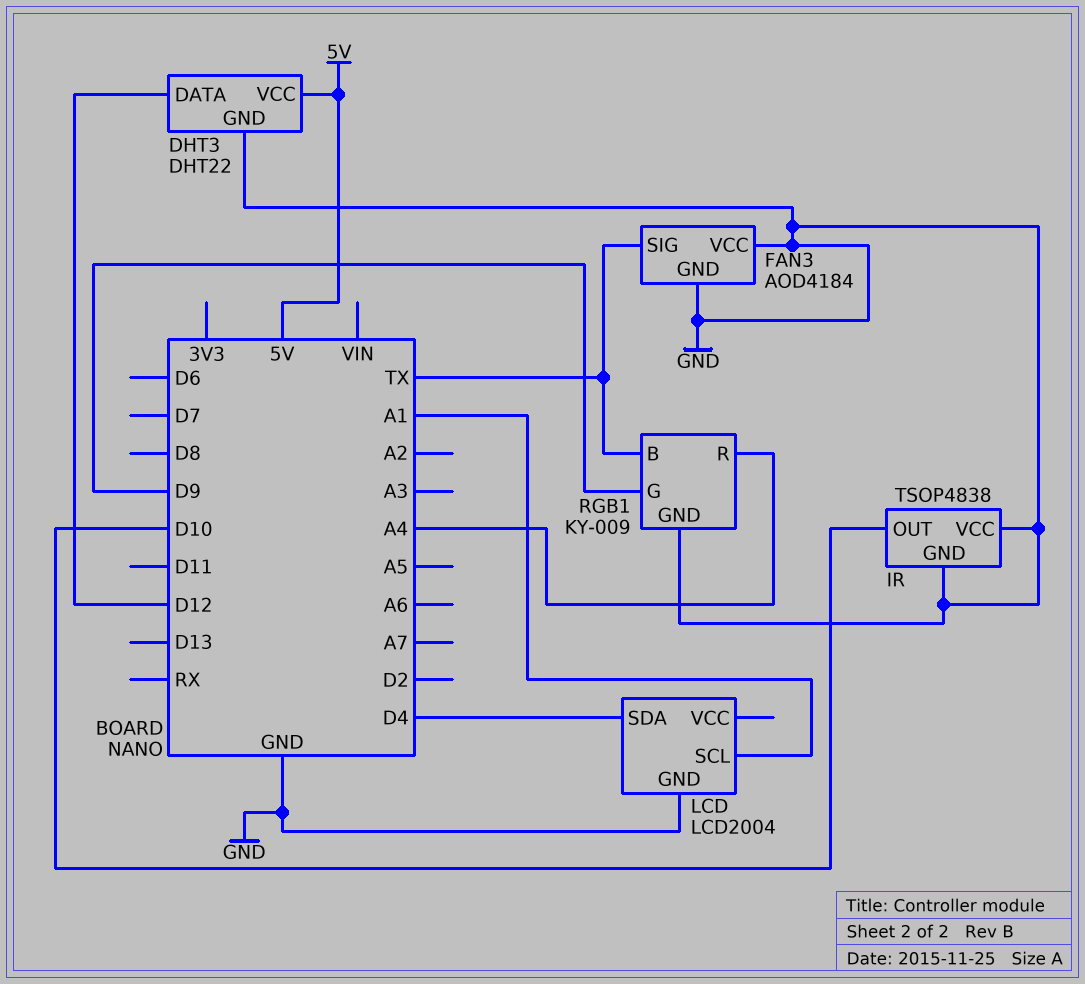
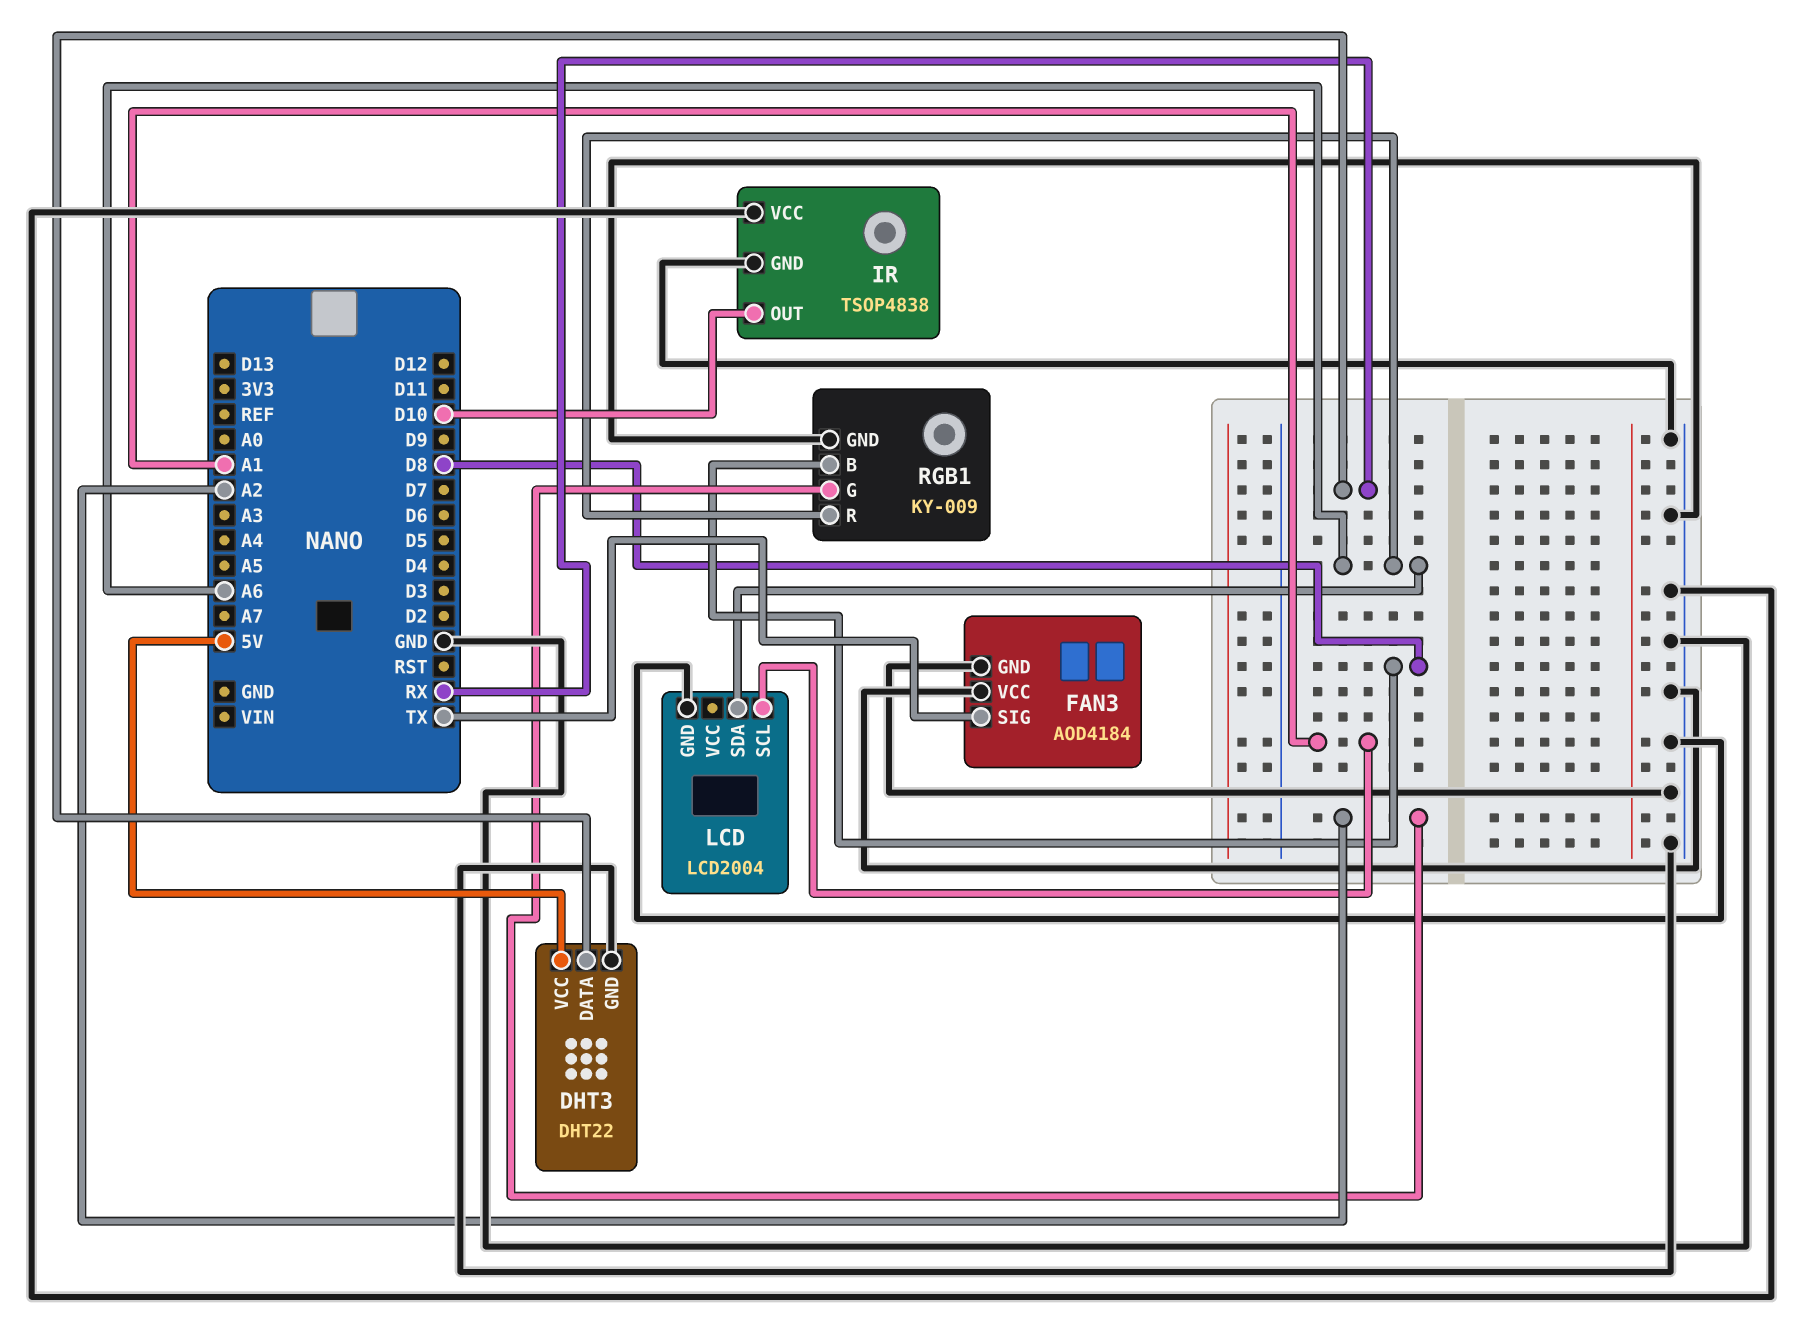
DHT3 pin DATA: D12 -> RX
LCD pin SDA: D4 -> A6
RGB1 pin B: TX -> D8
RGB1 pin G: D9 -> A2
RGB1 pin R: A4 -> A6

